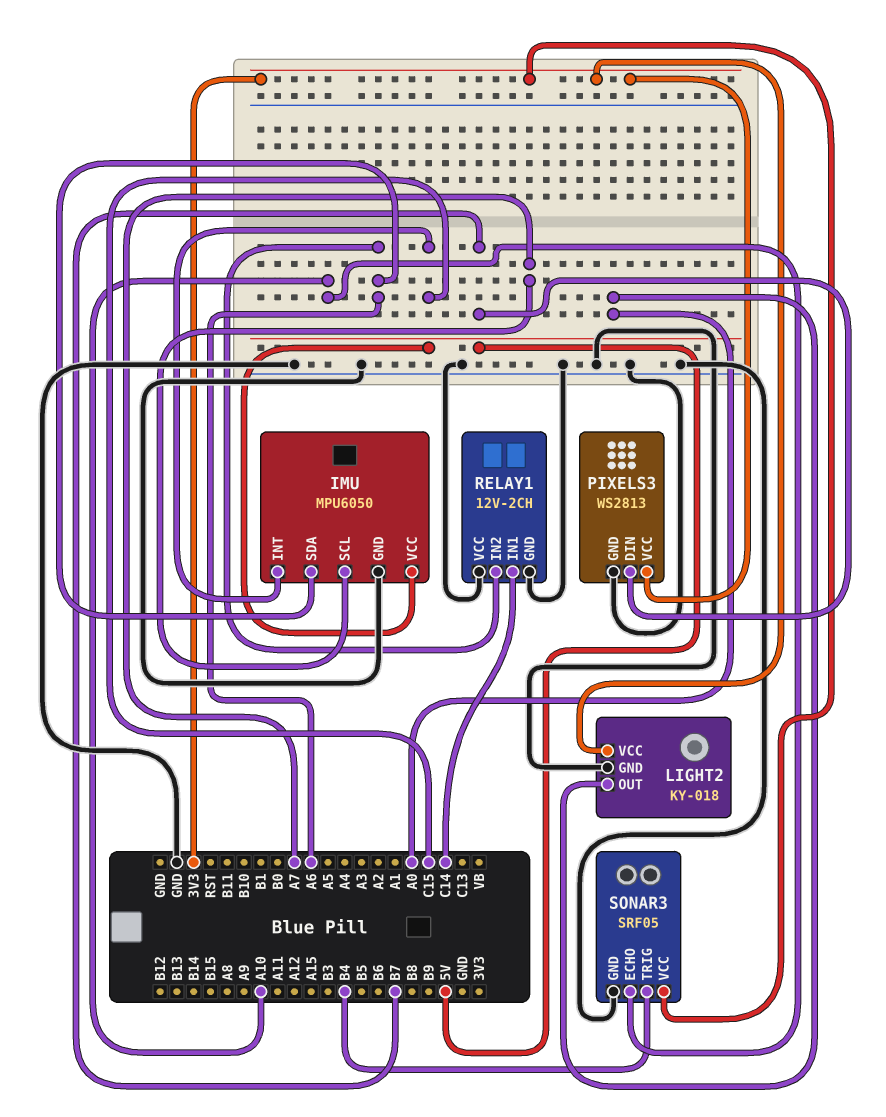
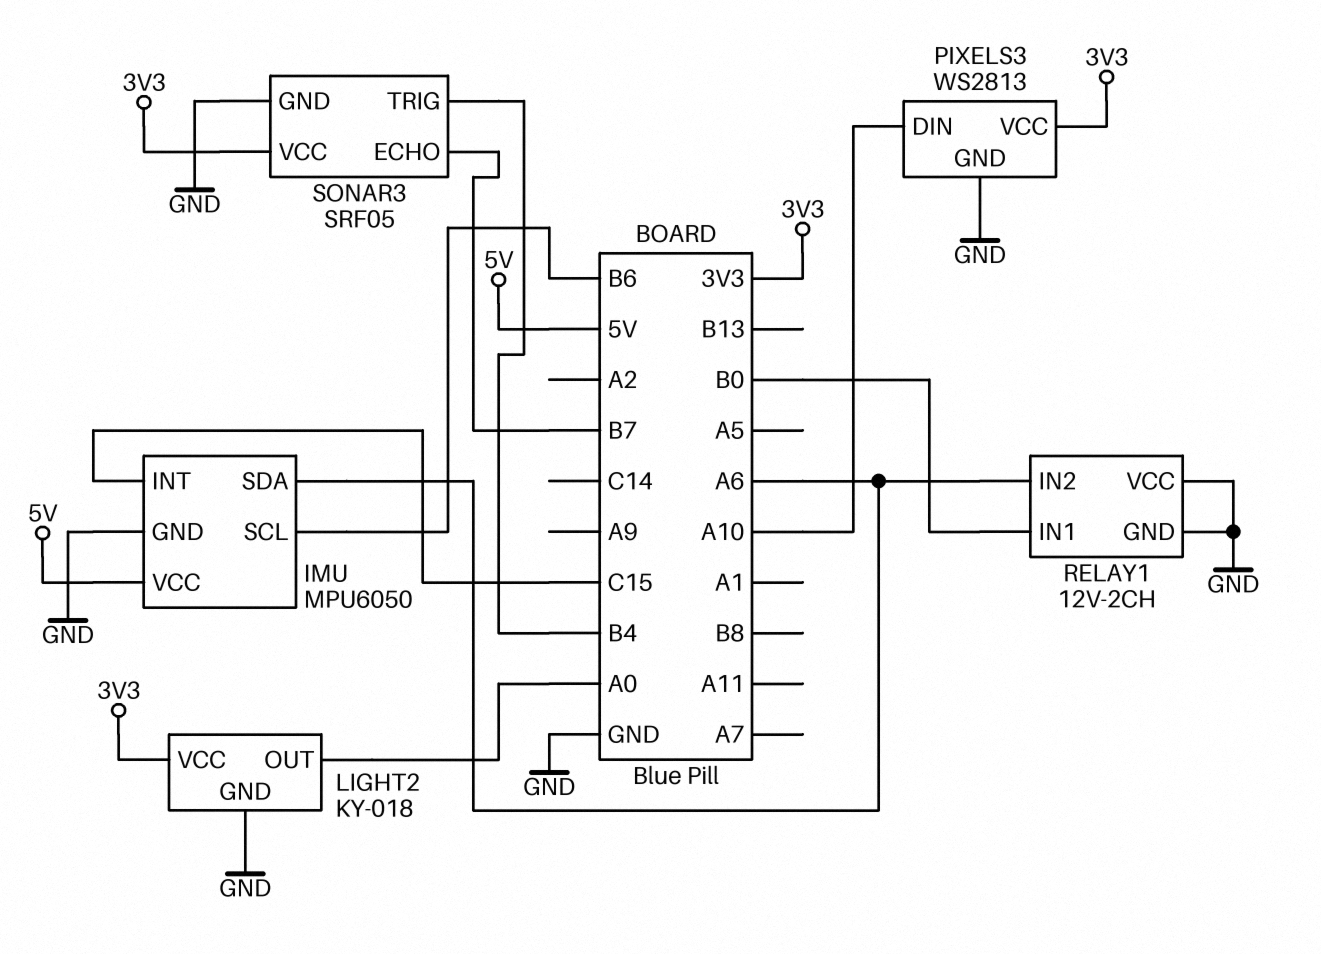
IMU pin SCL: A7 -> B6
PIXELS3 pin DIN: B7 -> A10
RELAY1 pin IN1: C14 -> B0
SONAR3 pin ECHO: A10 -> B7

